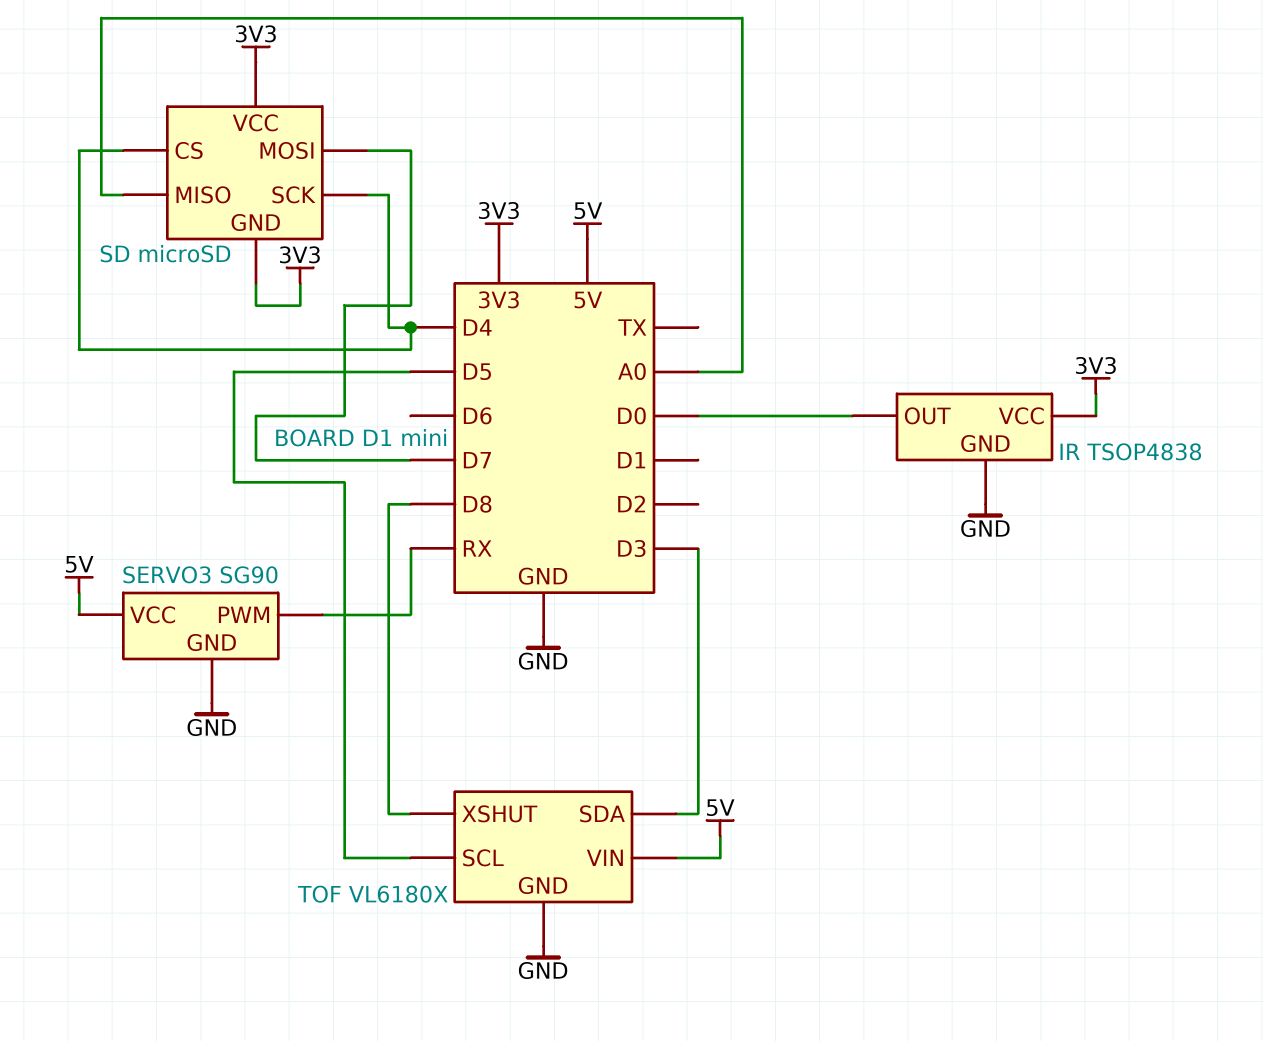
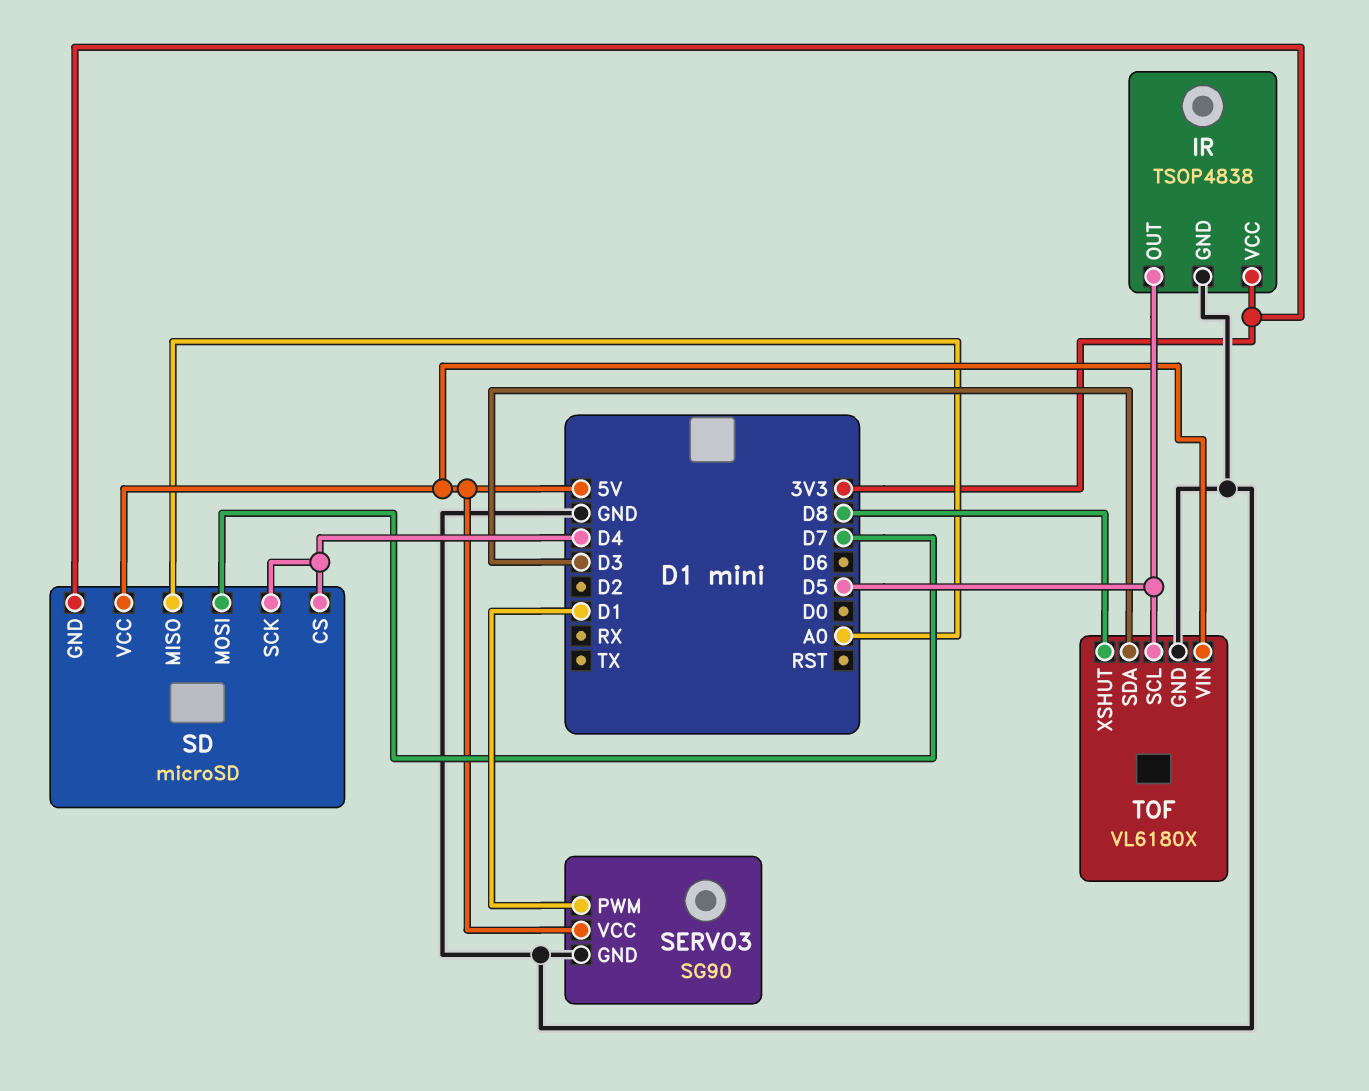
IR pin OUT: D0 -> D5
SD pin VCC: 3V3 -> 5V
SERVO3 pin PWM: RX -> D1

